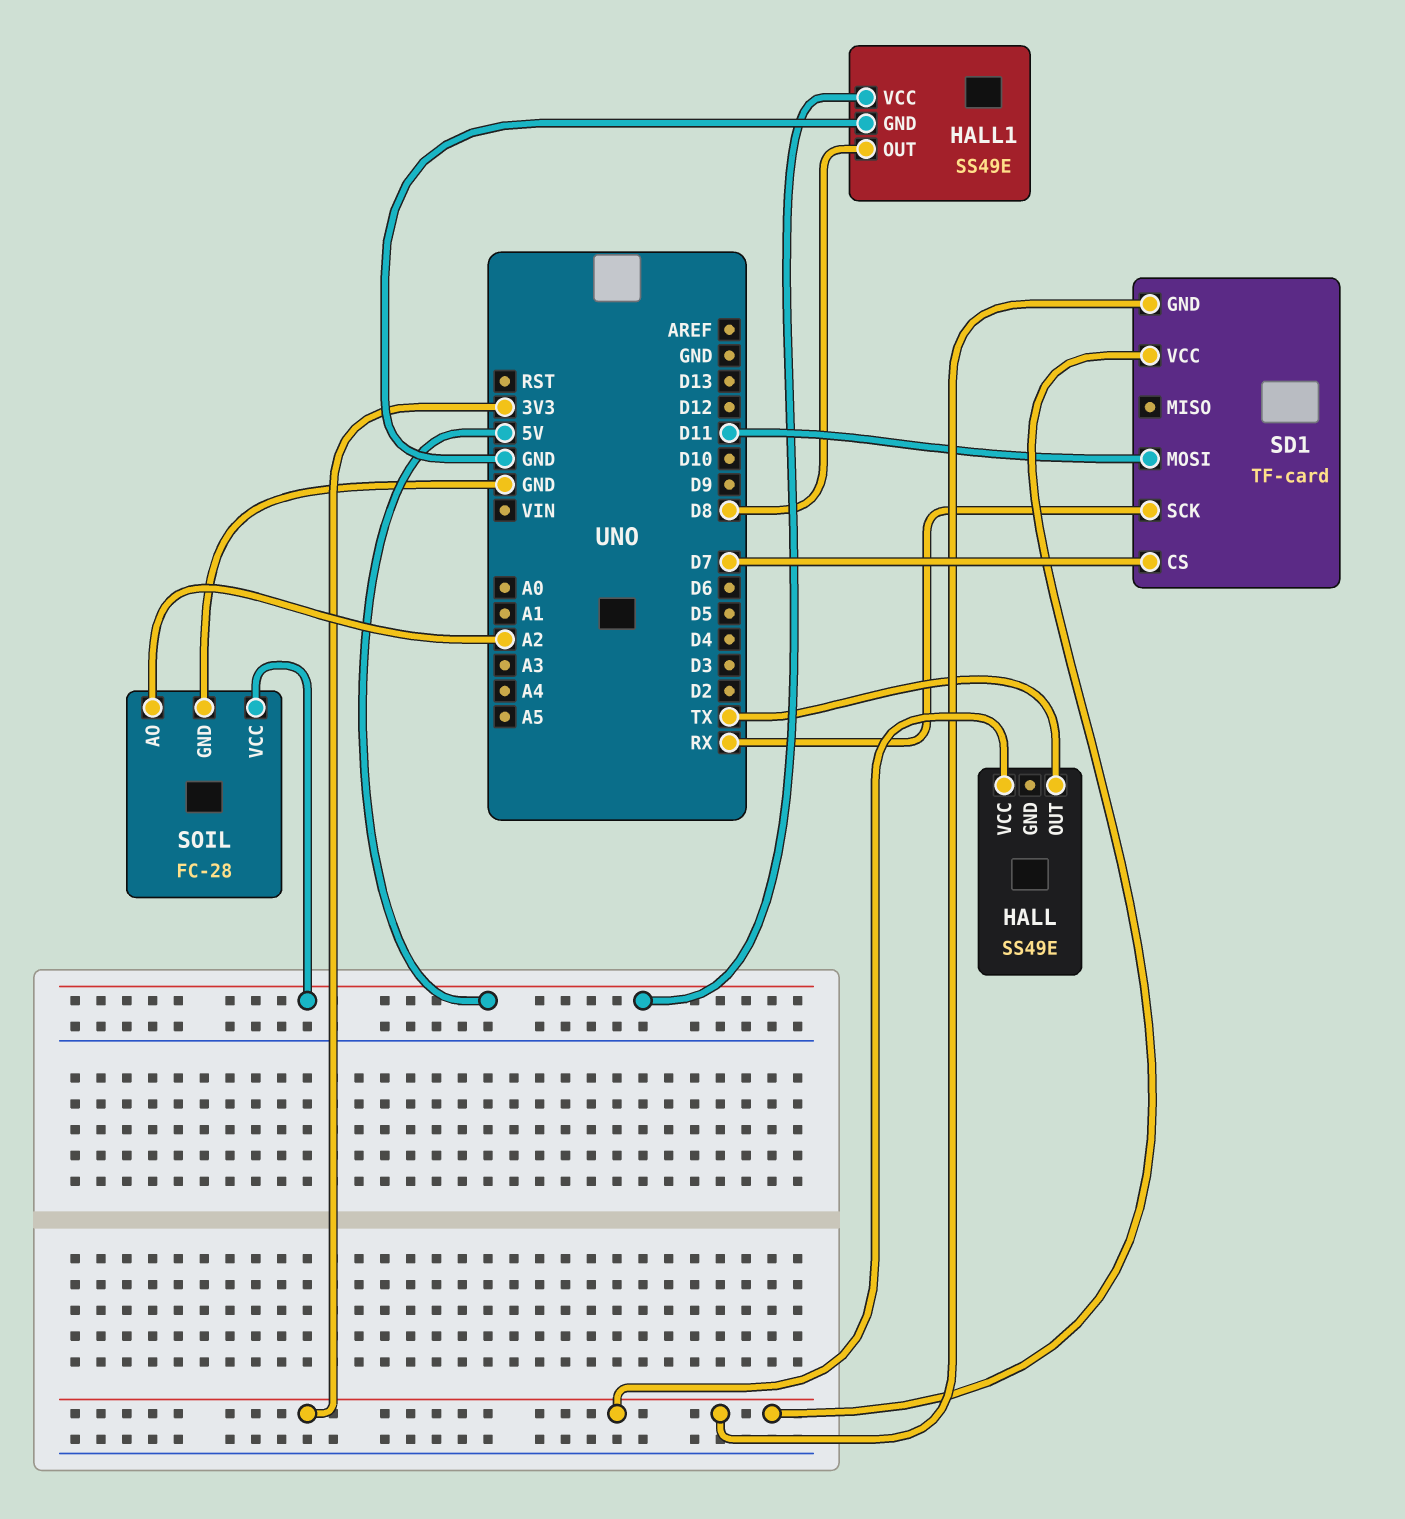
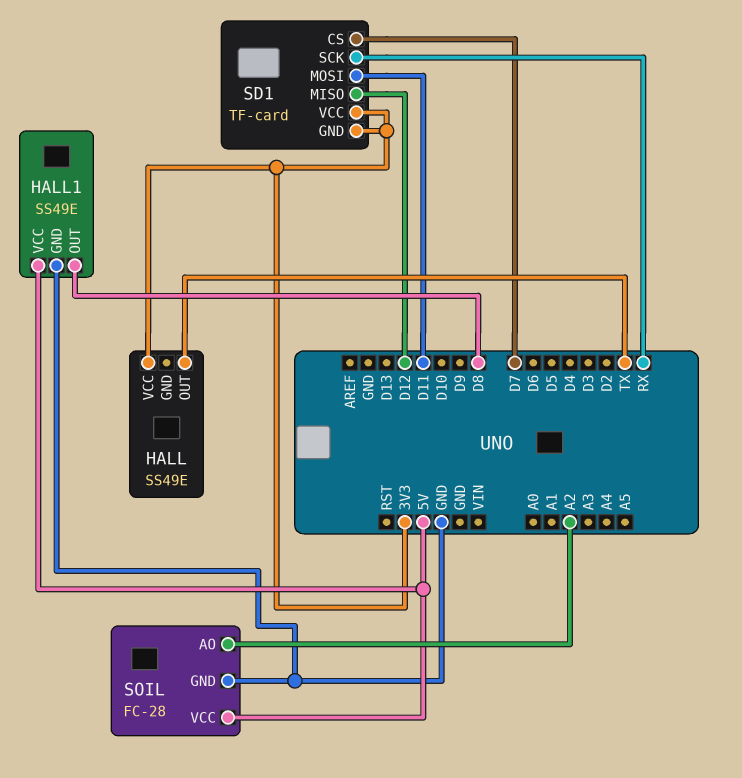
SD1 pin MISO: none -> D12

